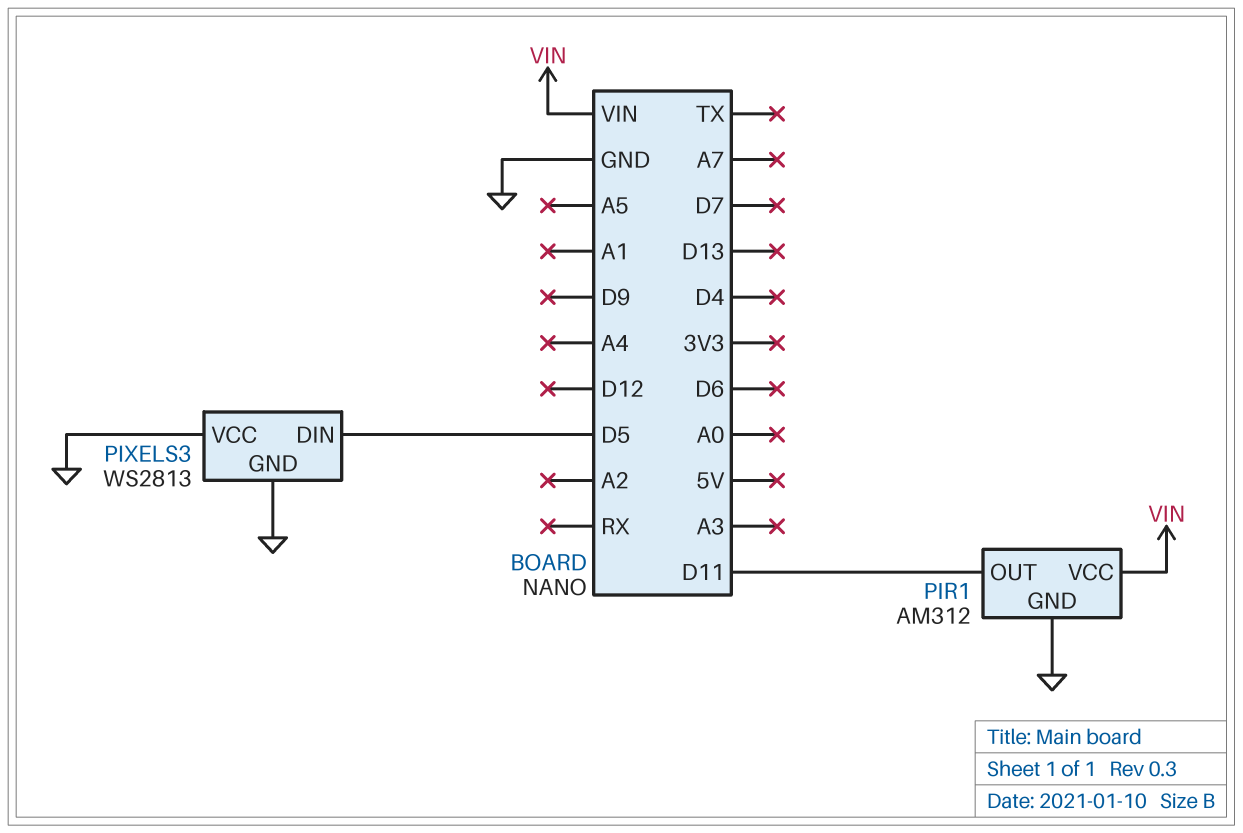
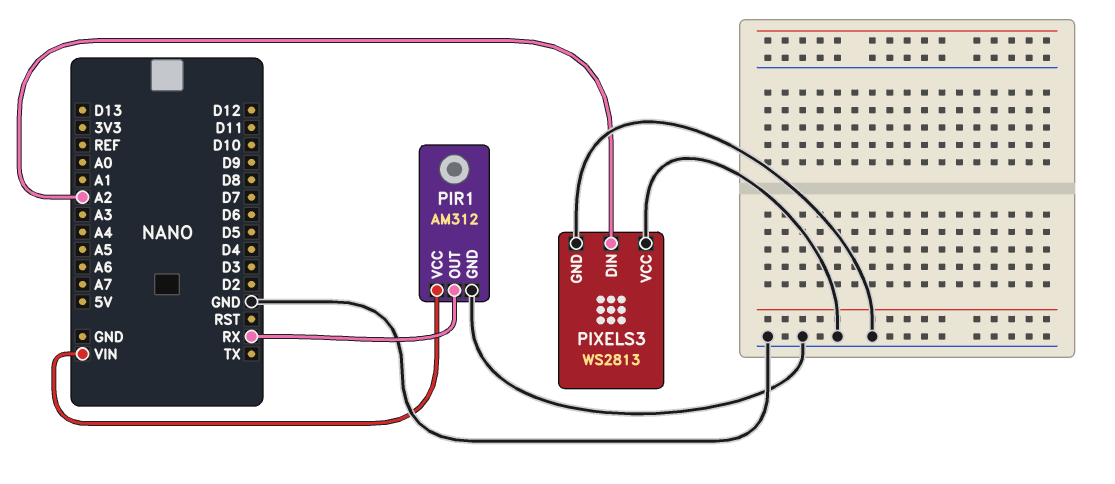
PIR1 pin OUT: D11 -> RX
PIXELS3 pin DIN: D5 -> A2

